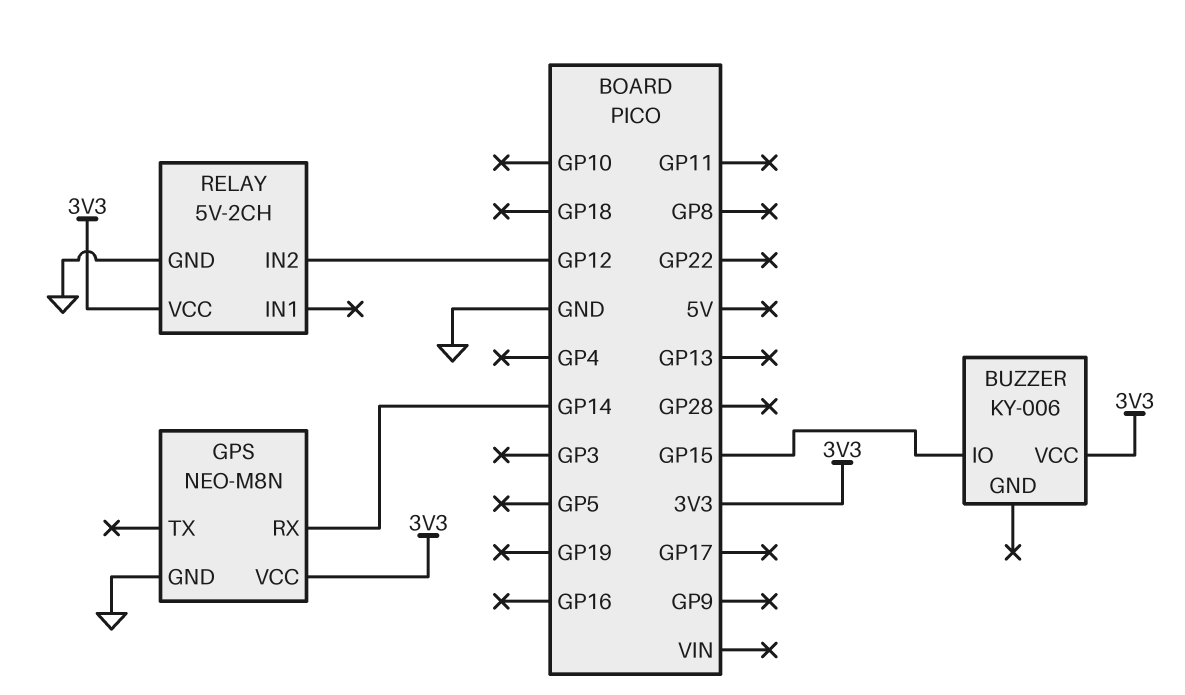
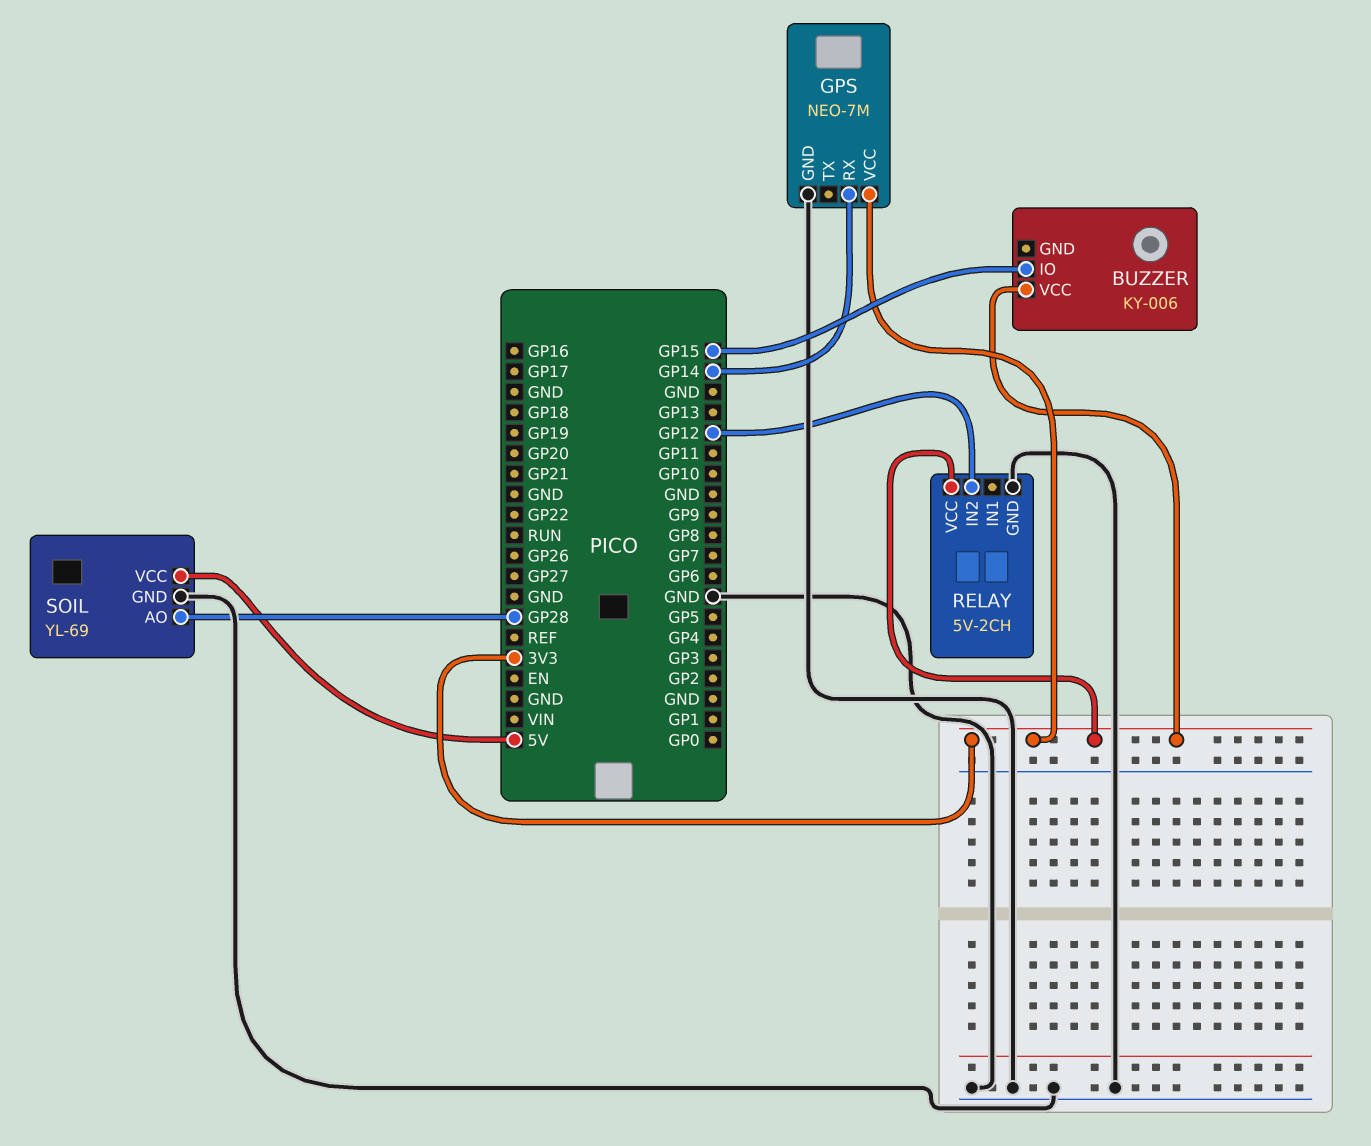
GPS: NEO-M8N -> NEO-7M
SOIL: none -> YL-69
SOIL pin AO: none -> GP28
SOIL pin GND: none -> GND
SOIL pin VCC: none -> 5V

